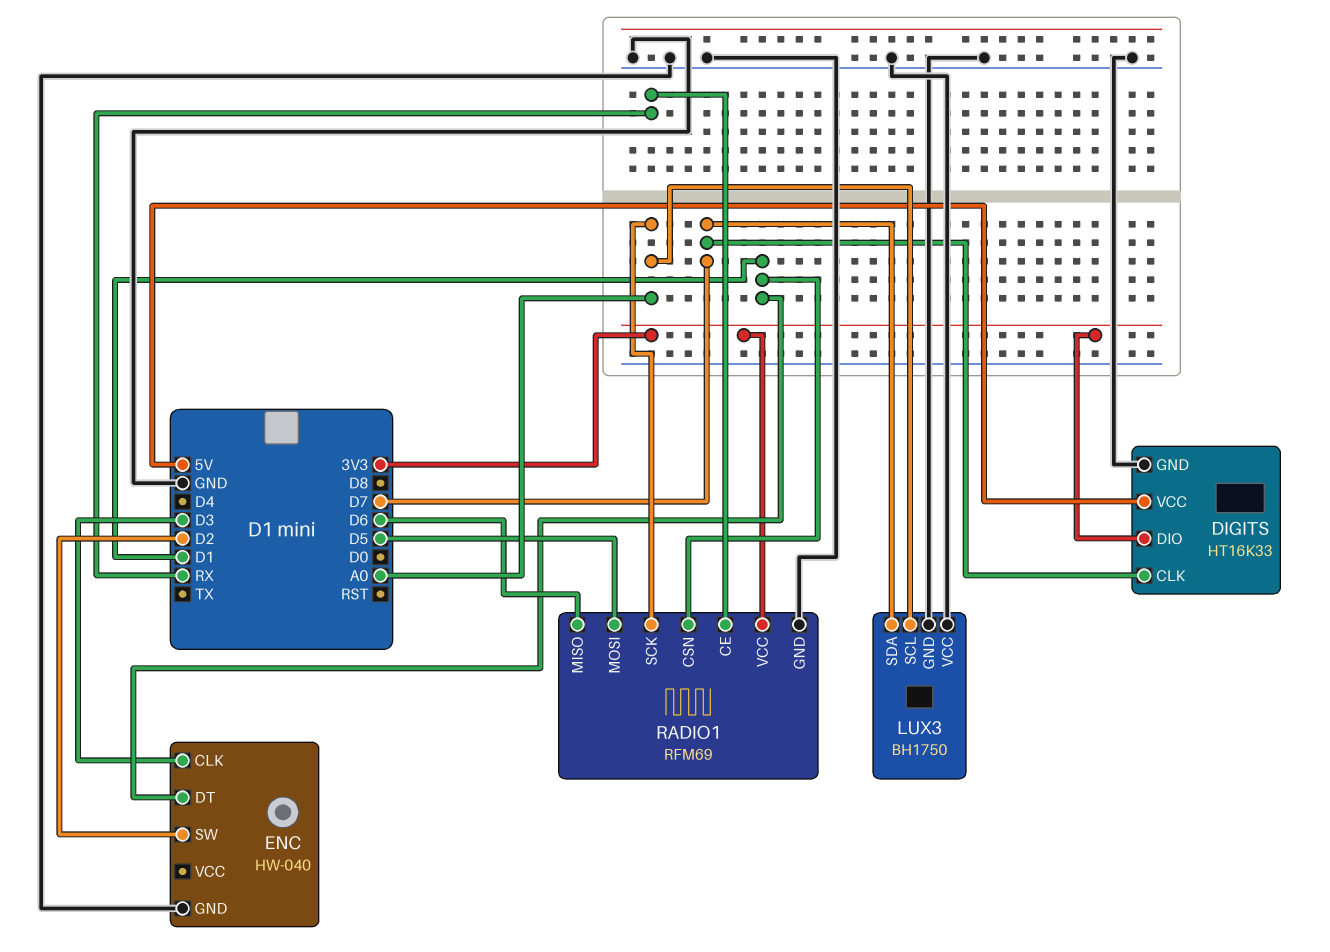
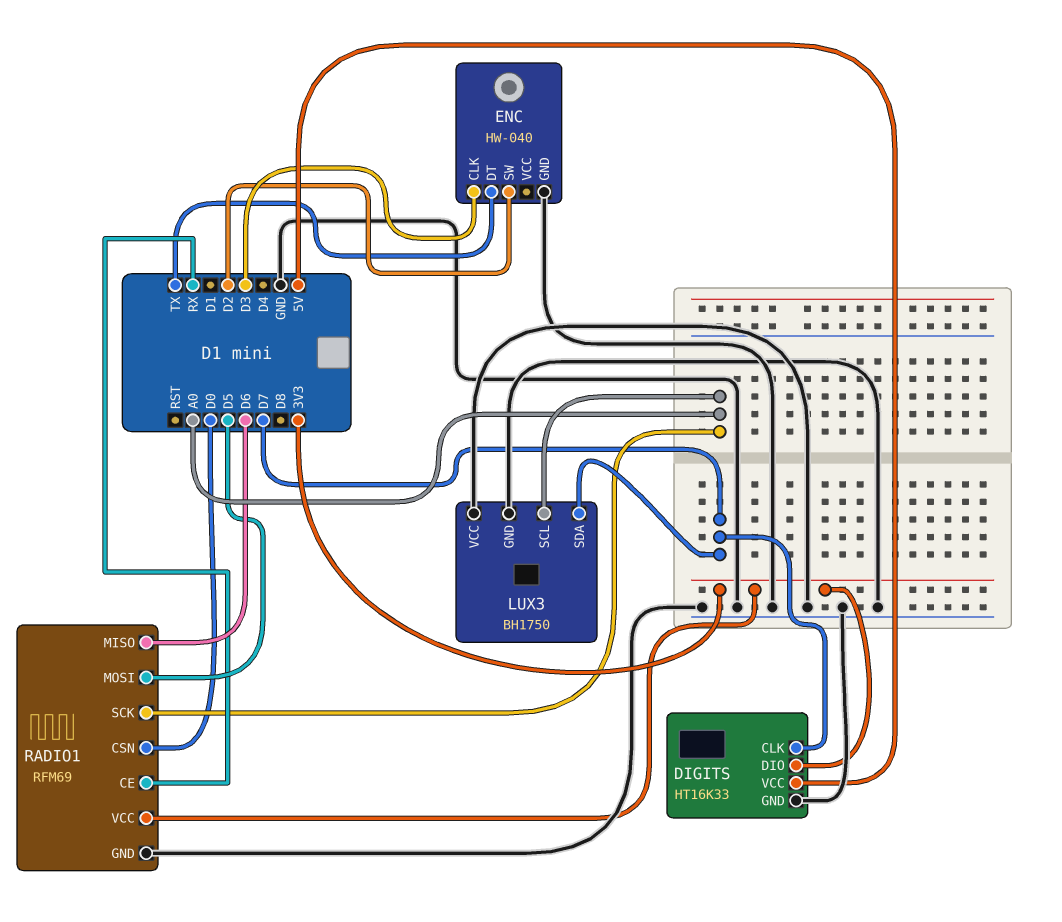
ENC pin DT: D1 -> TX
RADIO1 pin CSN: D1 -> D0

